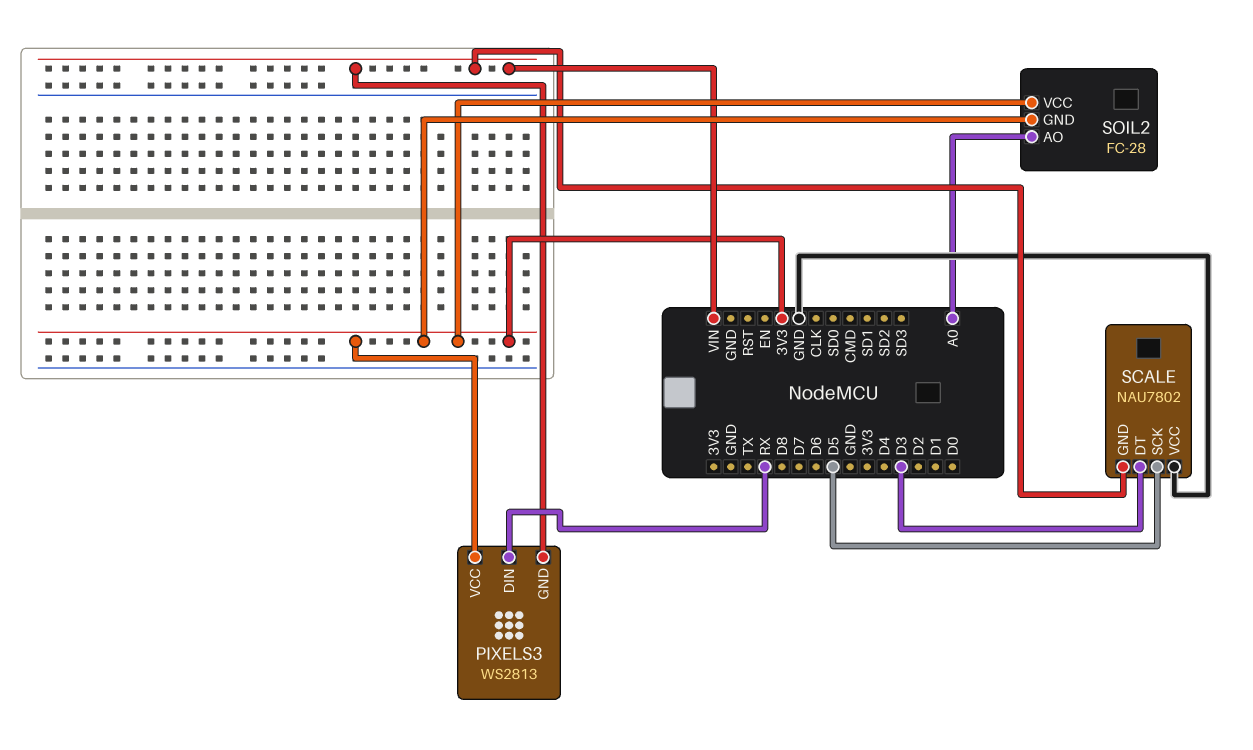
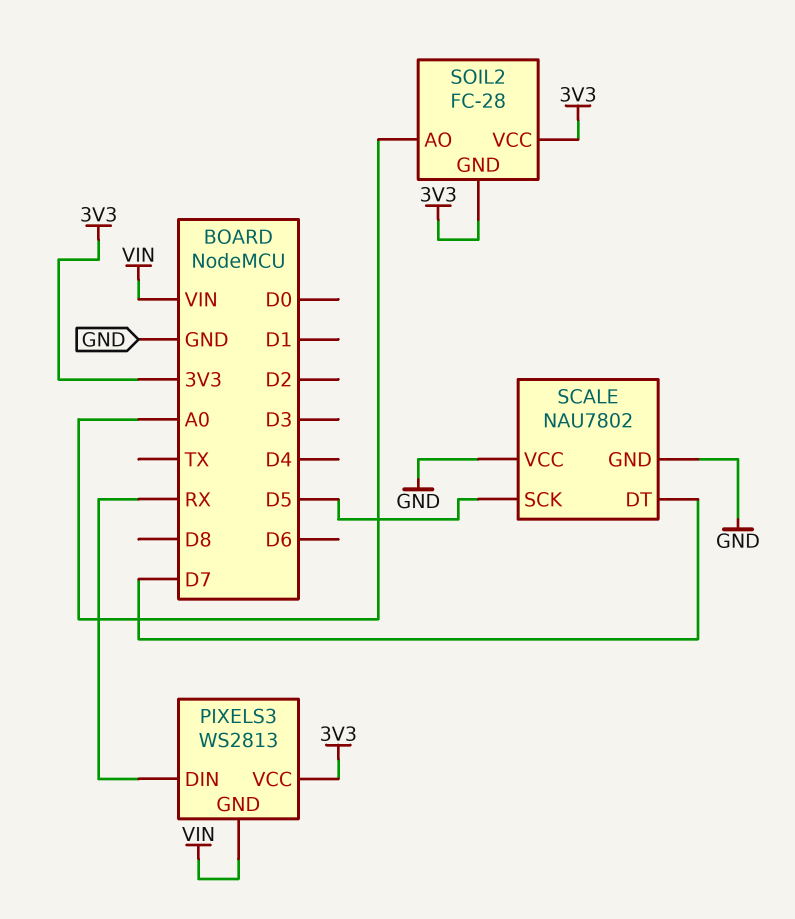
SCALE pin DT: D3 -> D7
SCALE pin GND: VIN -> GND

